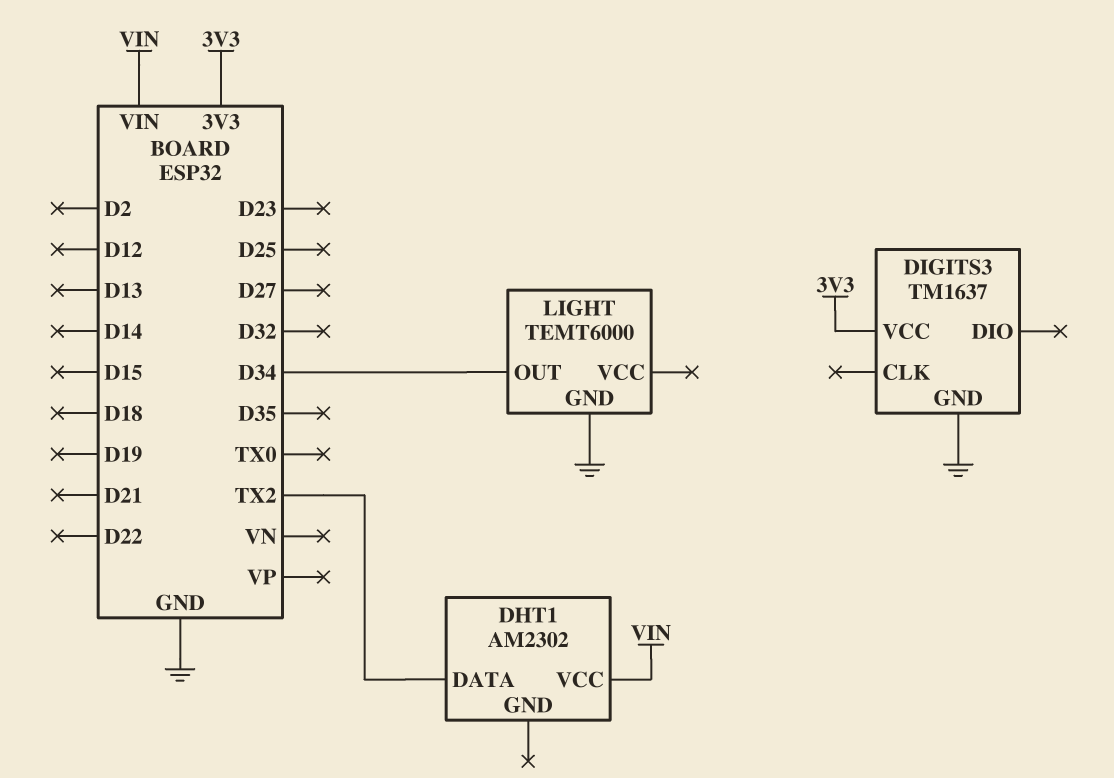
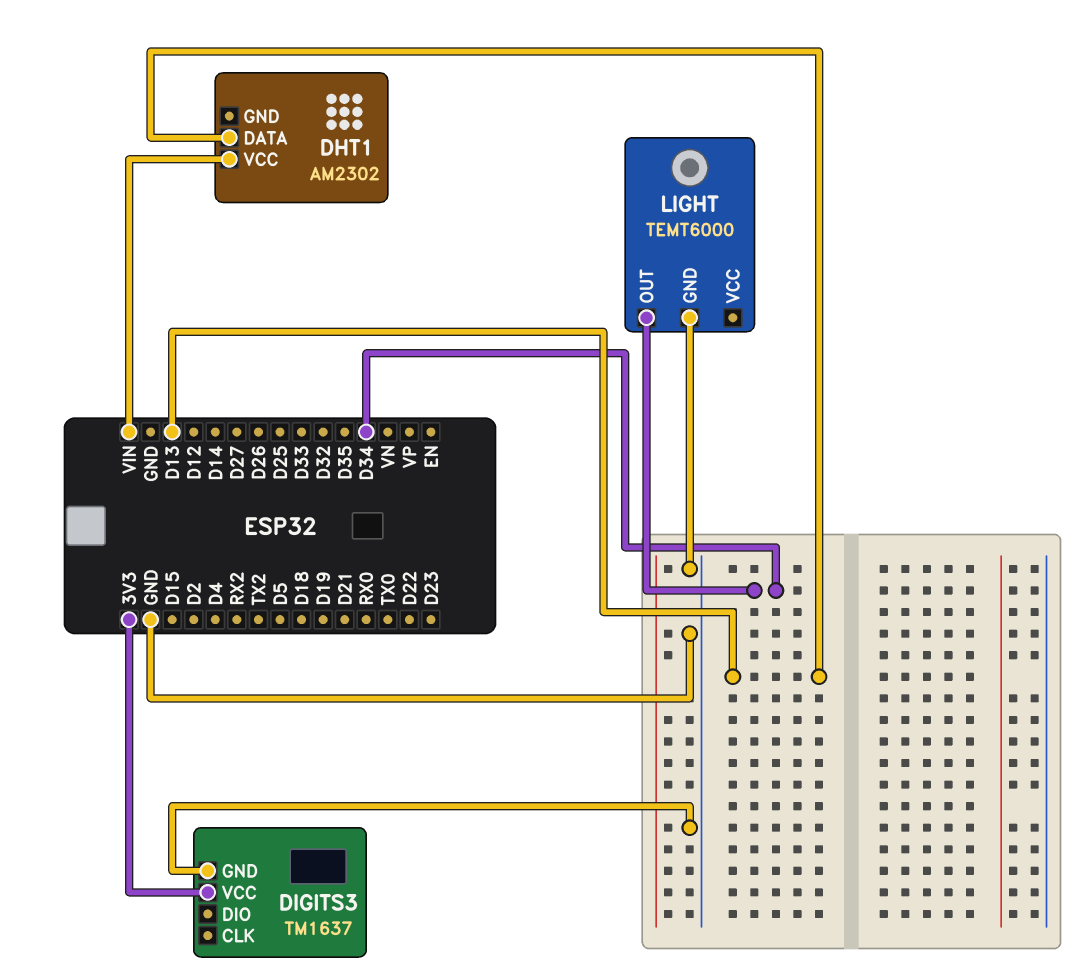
DHT1 pin DATA: TX2 -> D13

